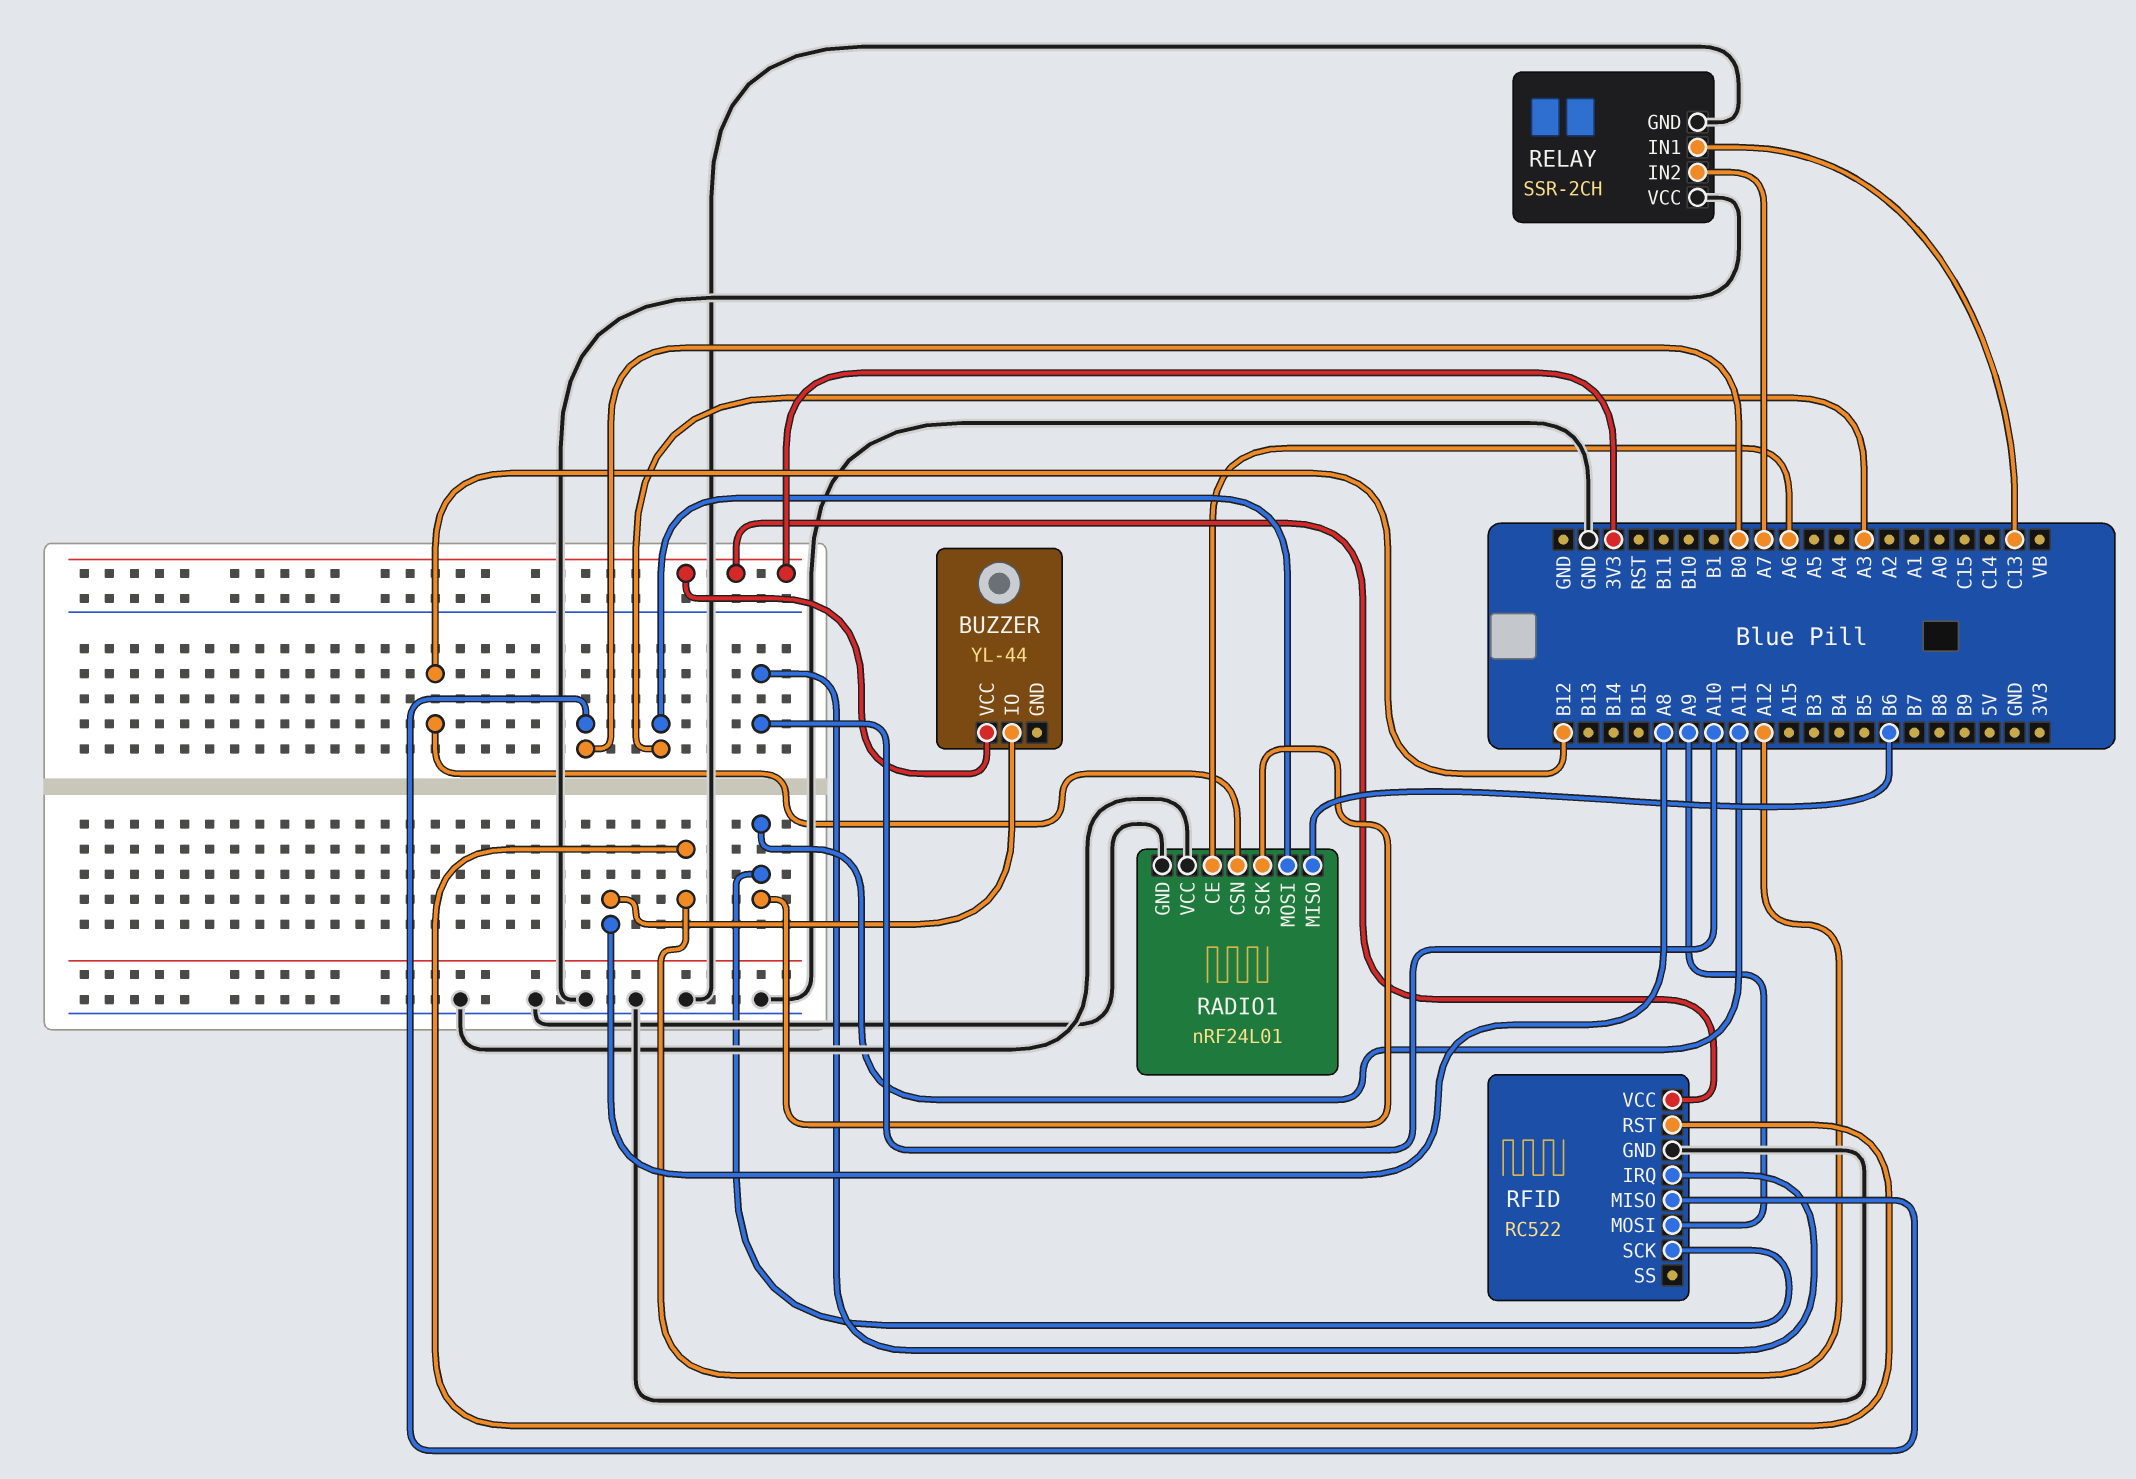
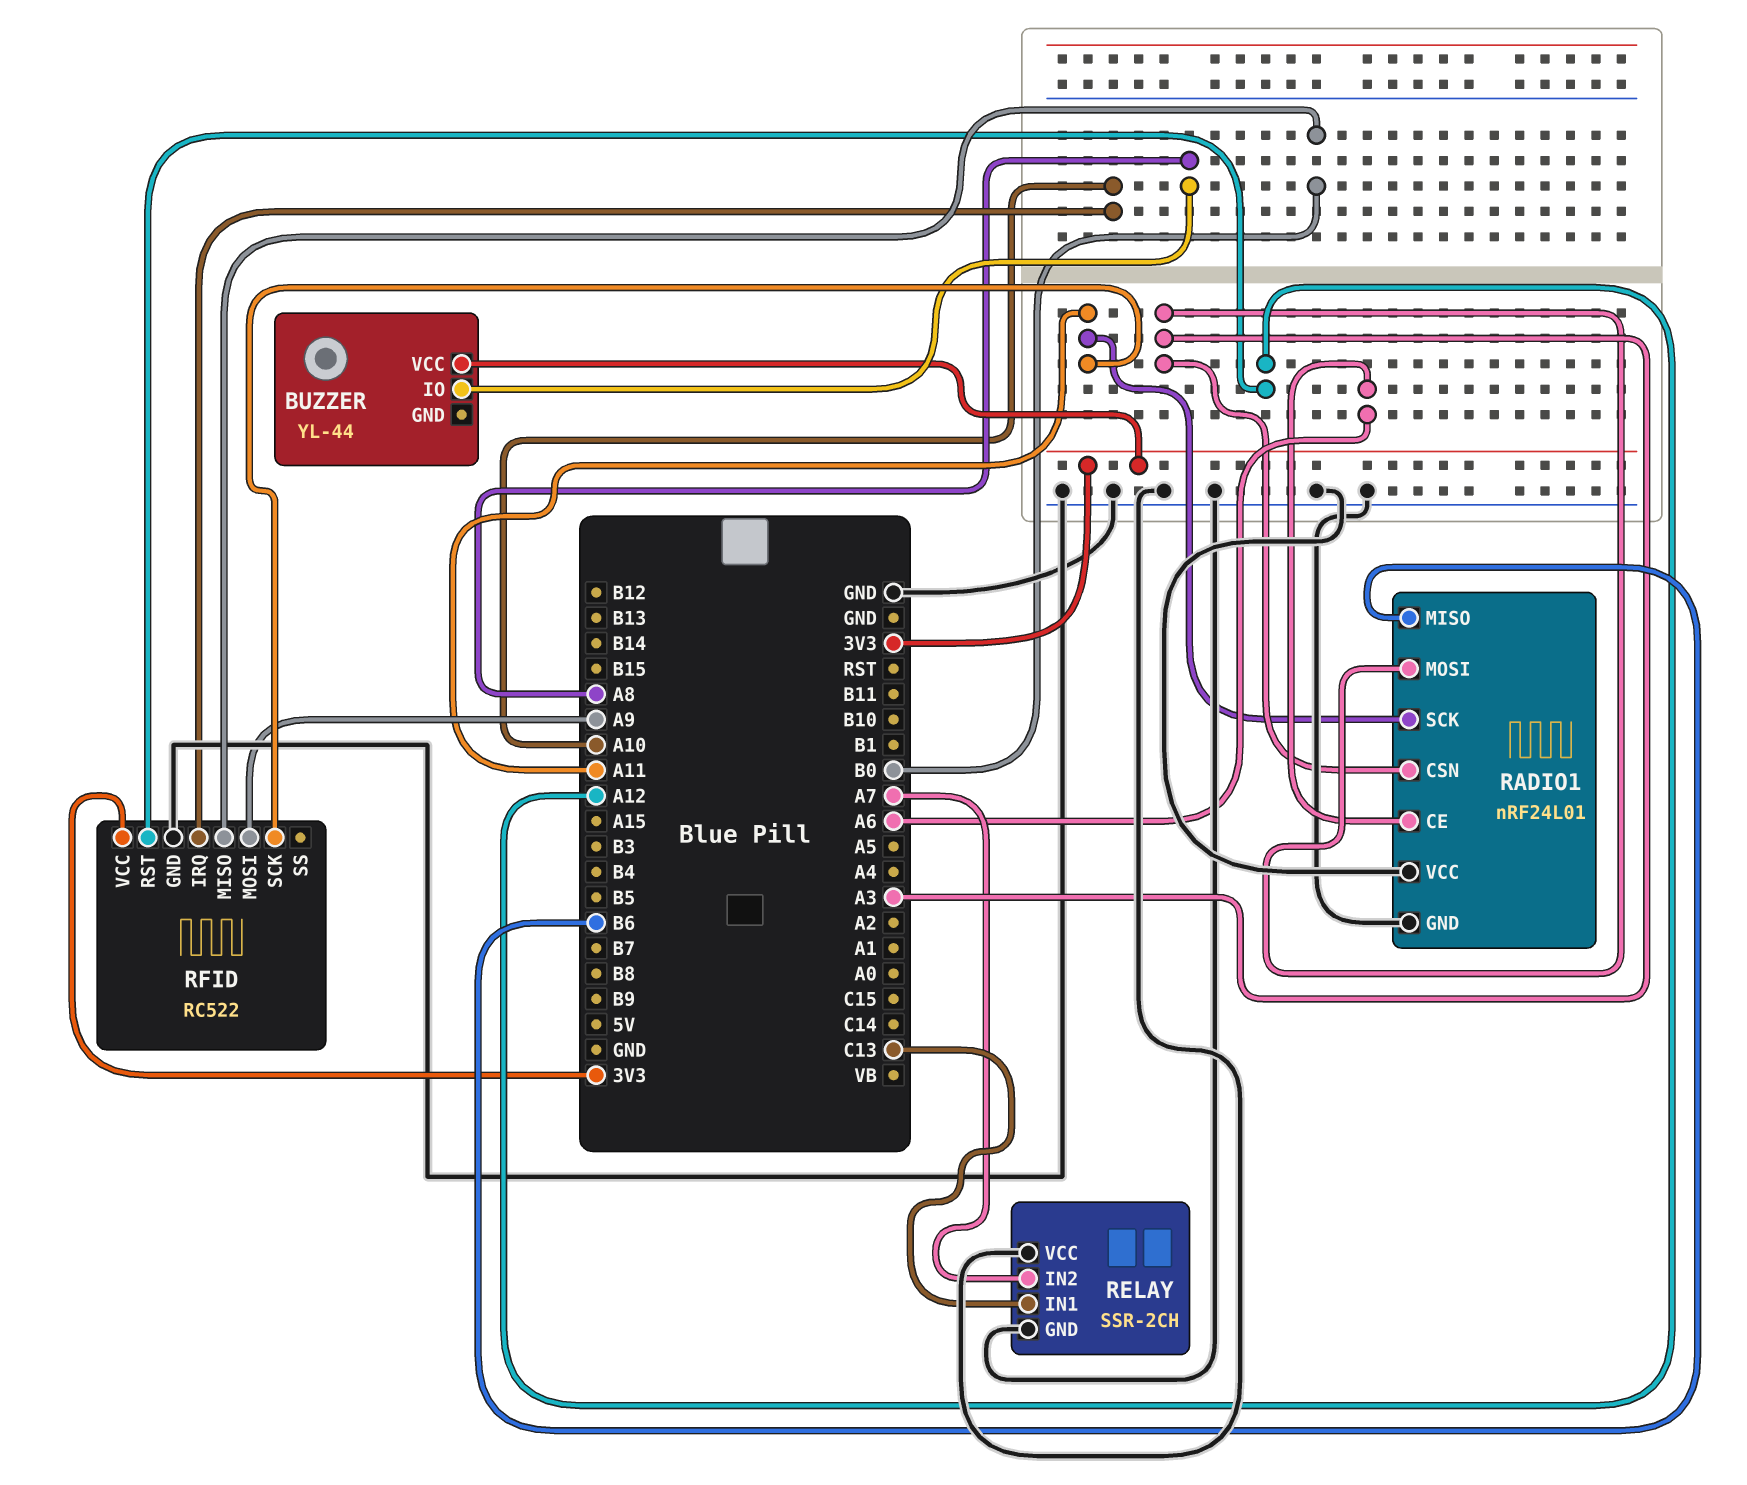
RADIO1 pin CSN: B12 -> A3

